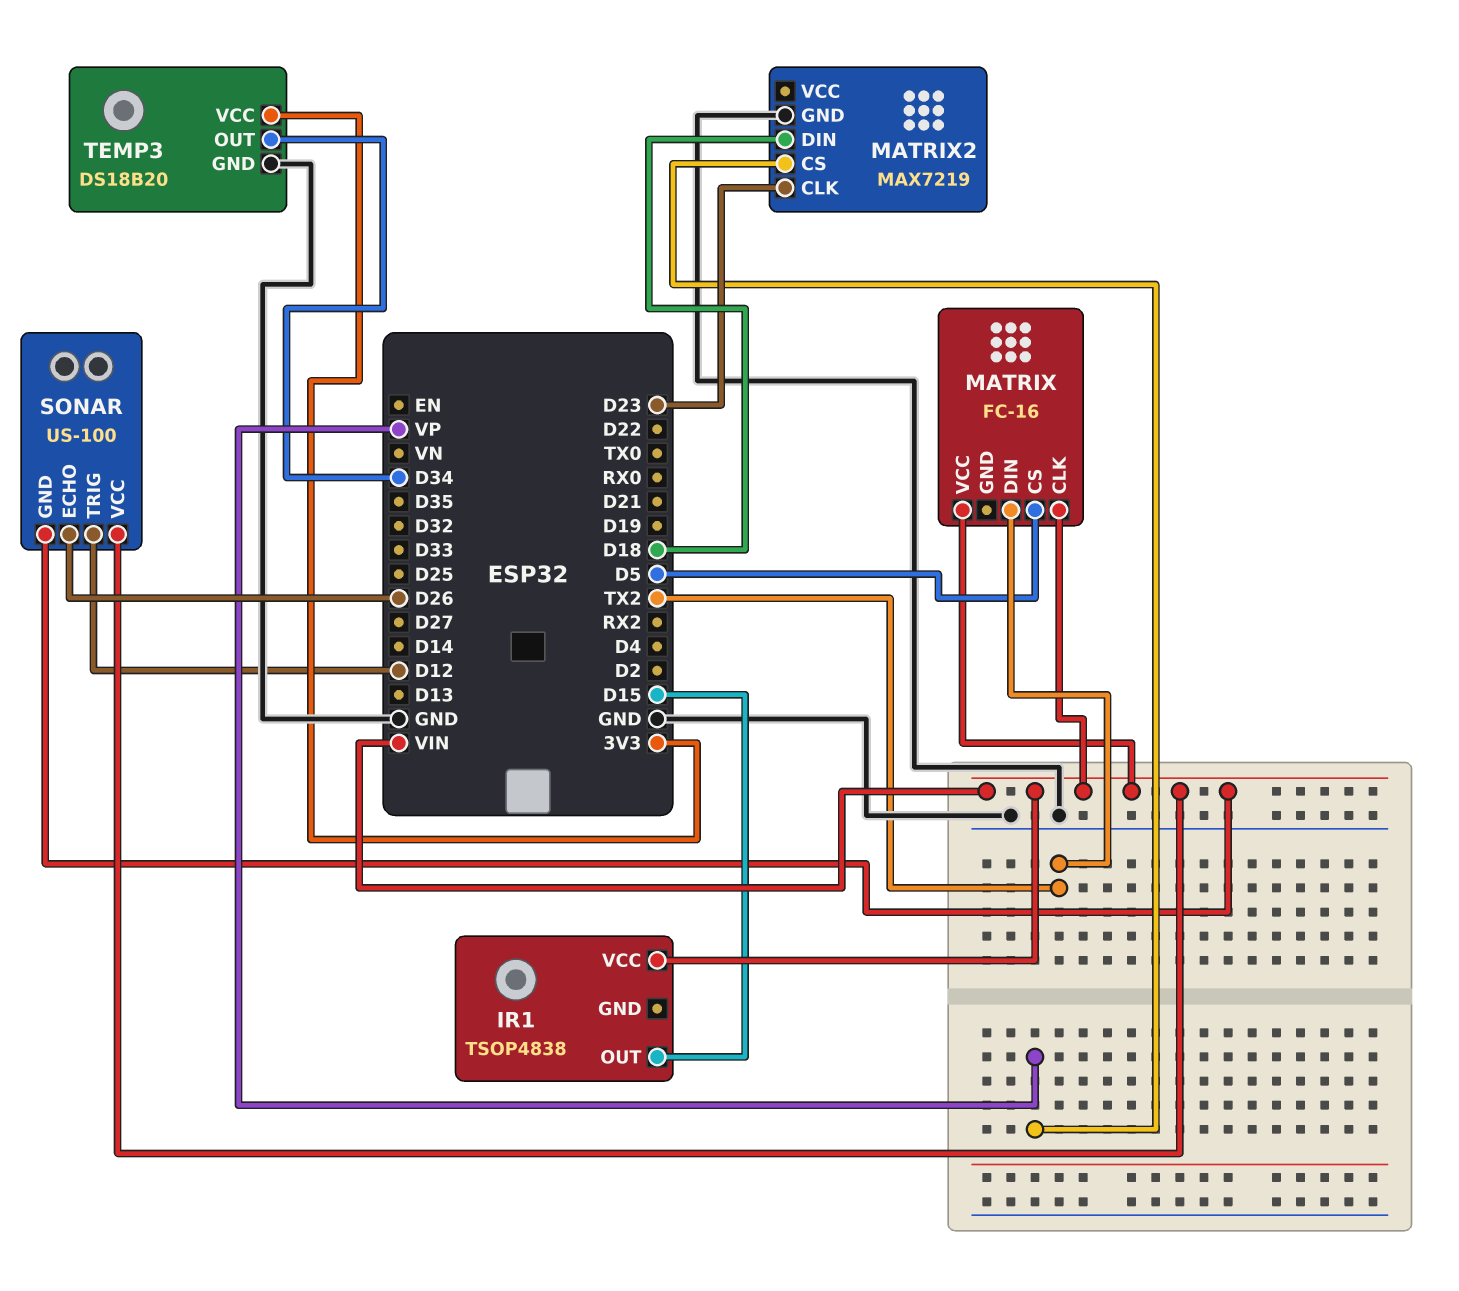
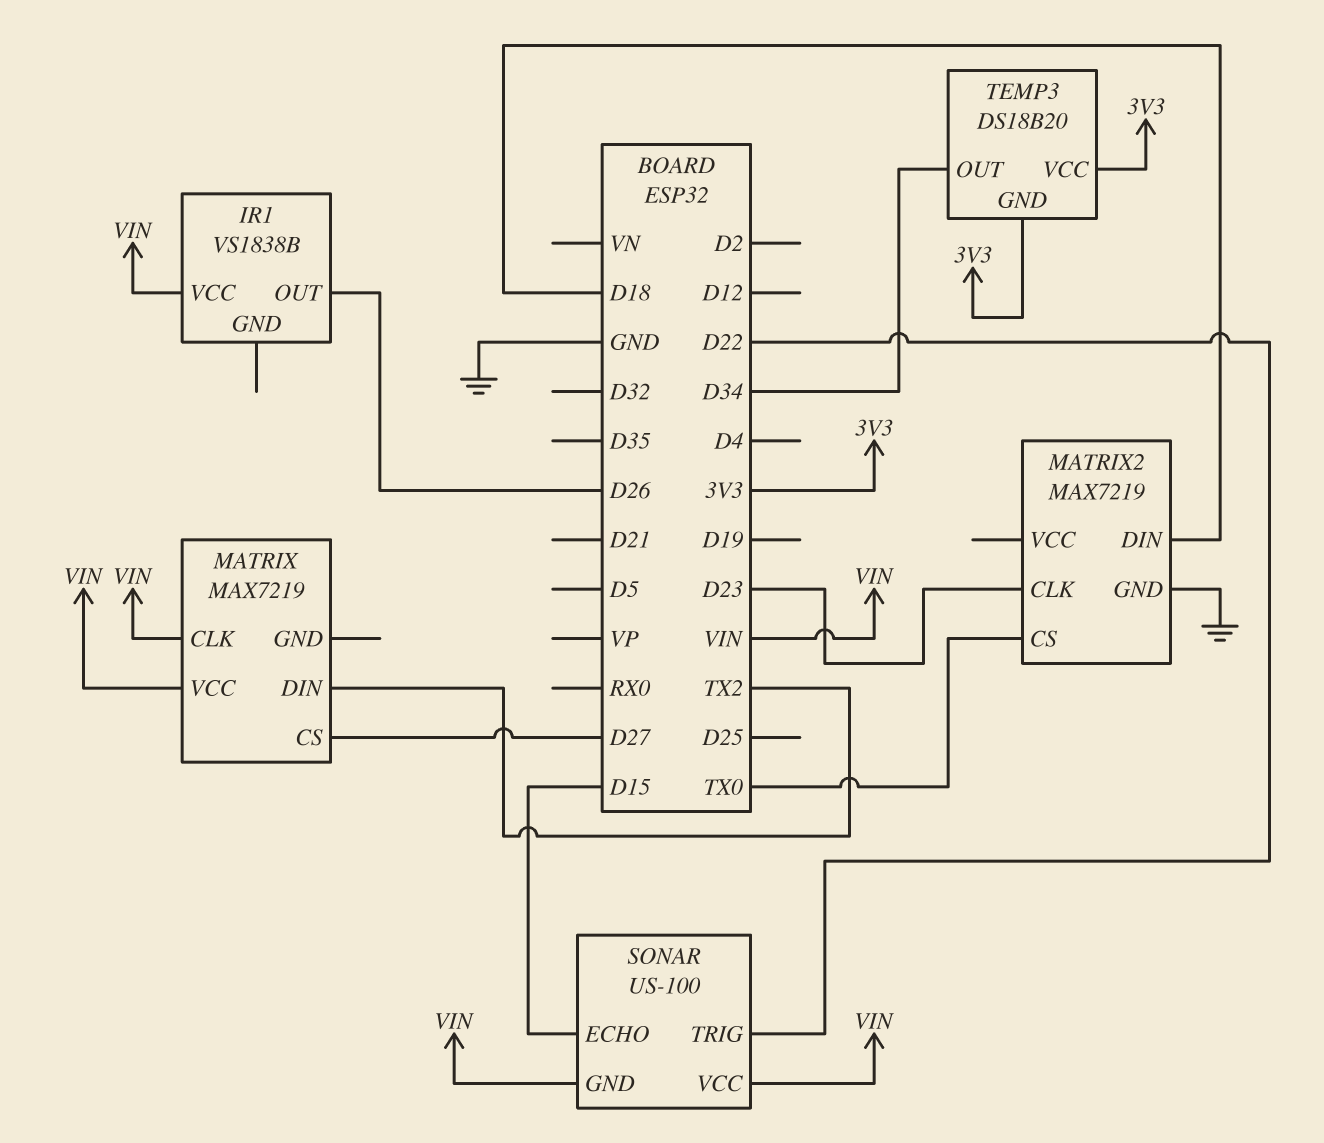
IR1: TSOP4838 -> VS1838B
IR1 pin OUT: D15 -> D26
MATRIX: FC-16 -> MAX7219
MATRIX pin CS: D5 -> D27
MATRIX2 pin CS: VP -> TX0
SONAR pin ECHO: D26 -> D15
SONAR pin TRIG: D12 -> D22
TEMP3 pin GND: GND -> 3V3

